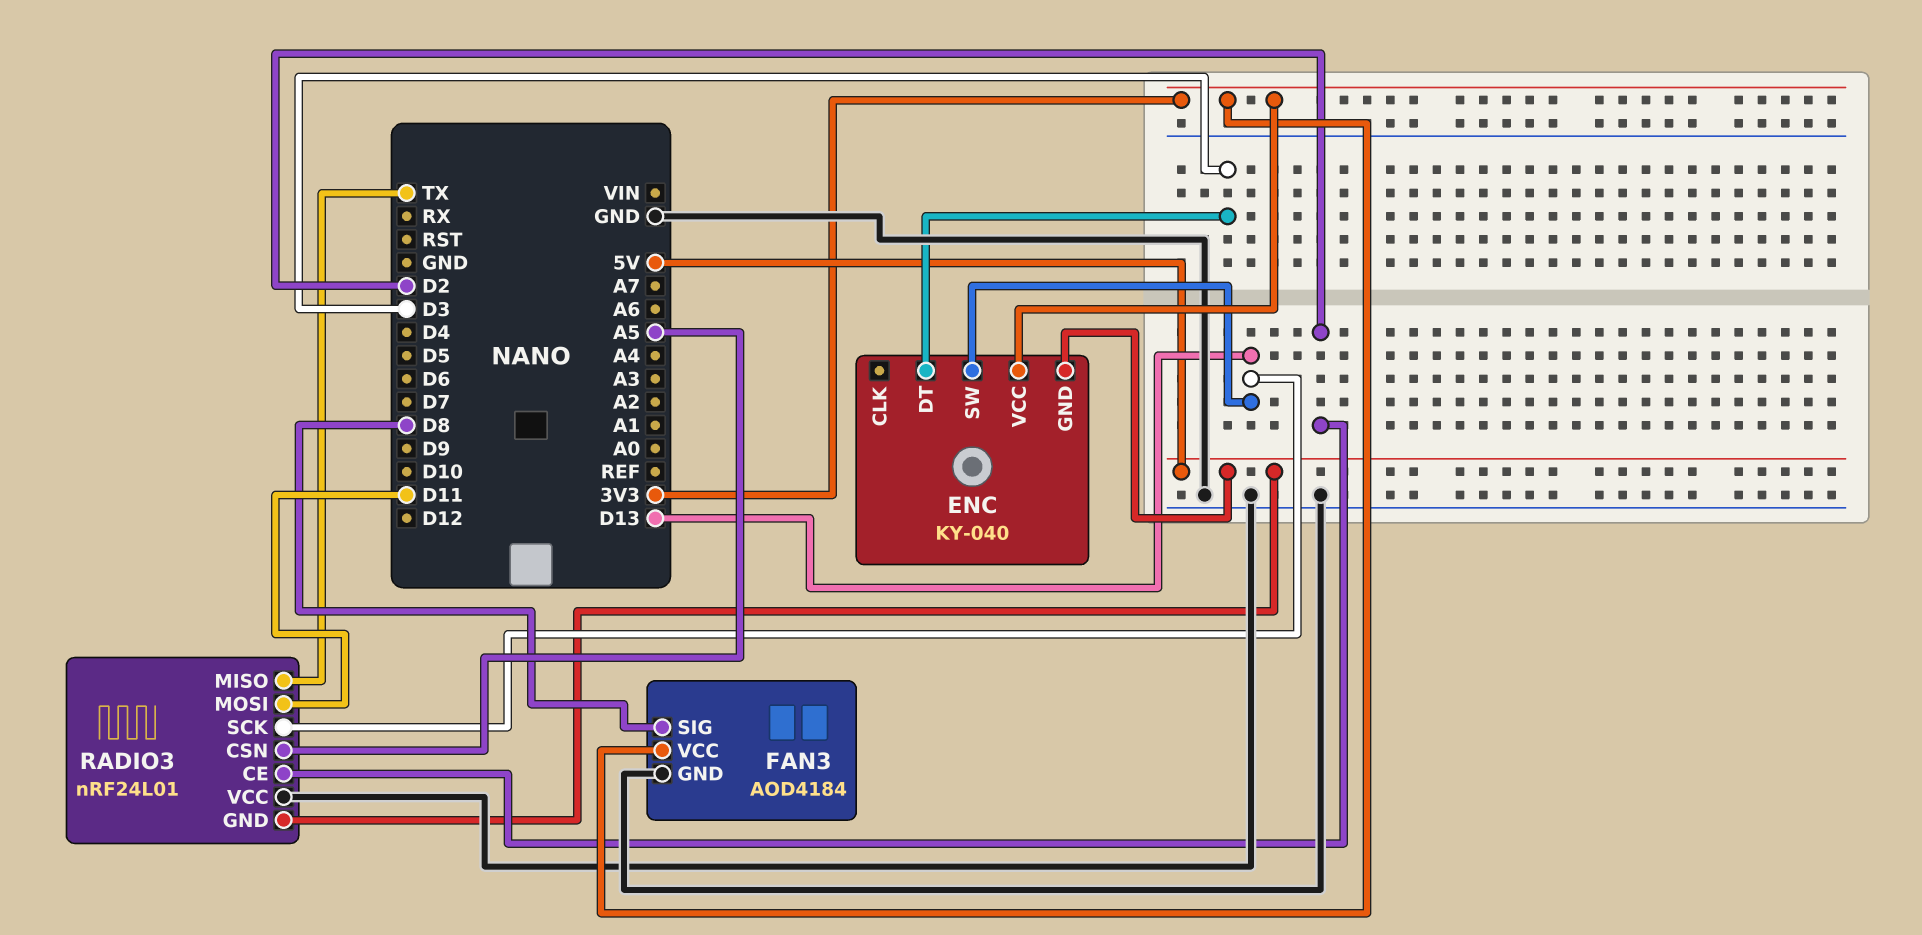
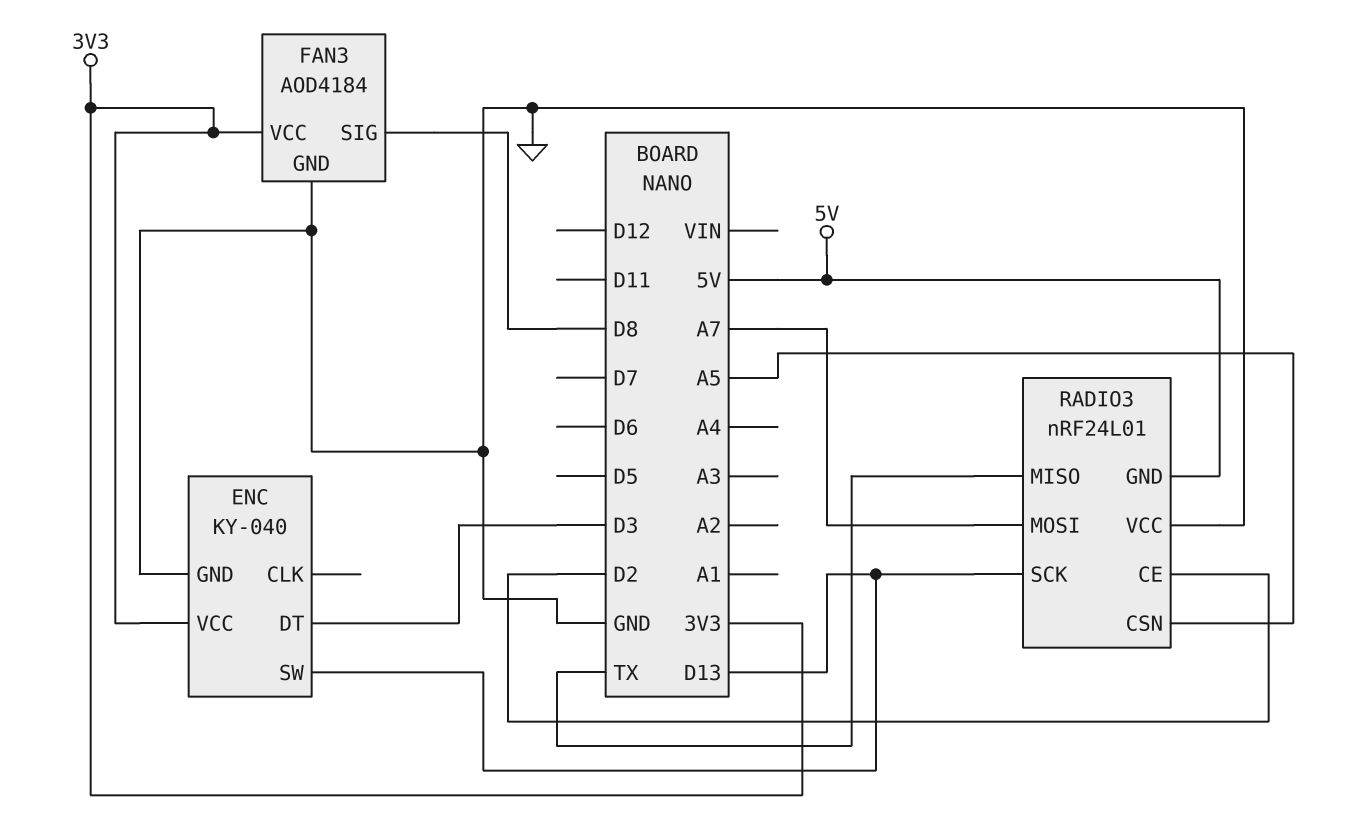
ENC pin GND: 5V -> GND
RADIO3 pin MOSI: D11 -> A7

